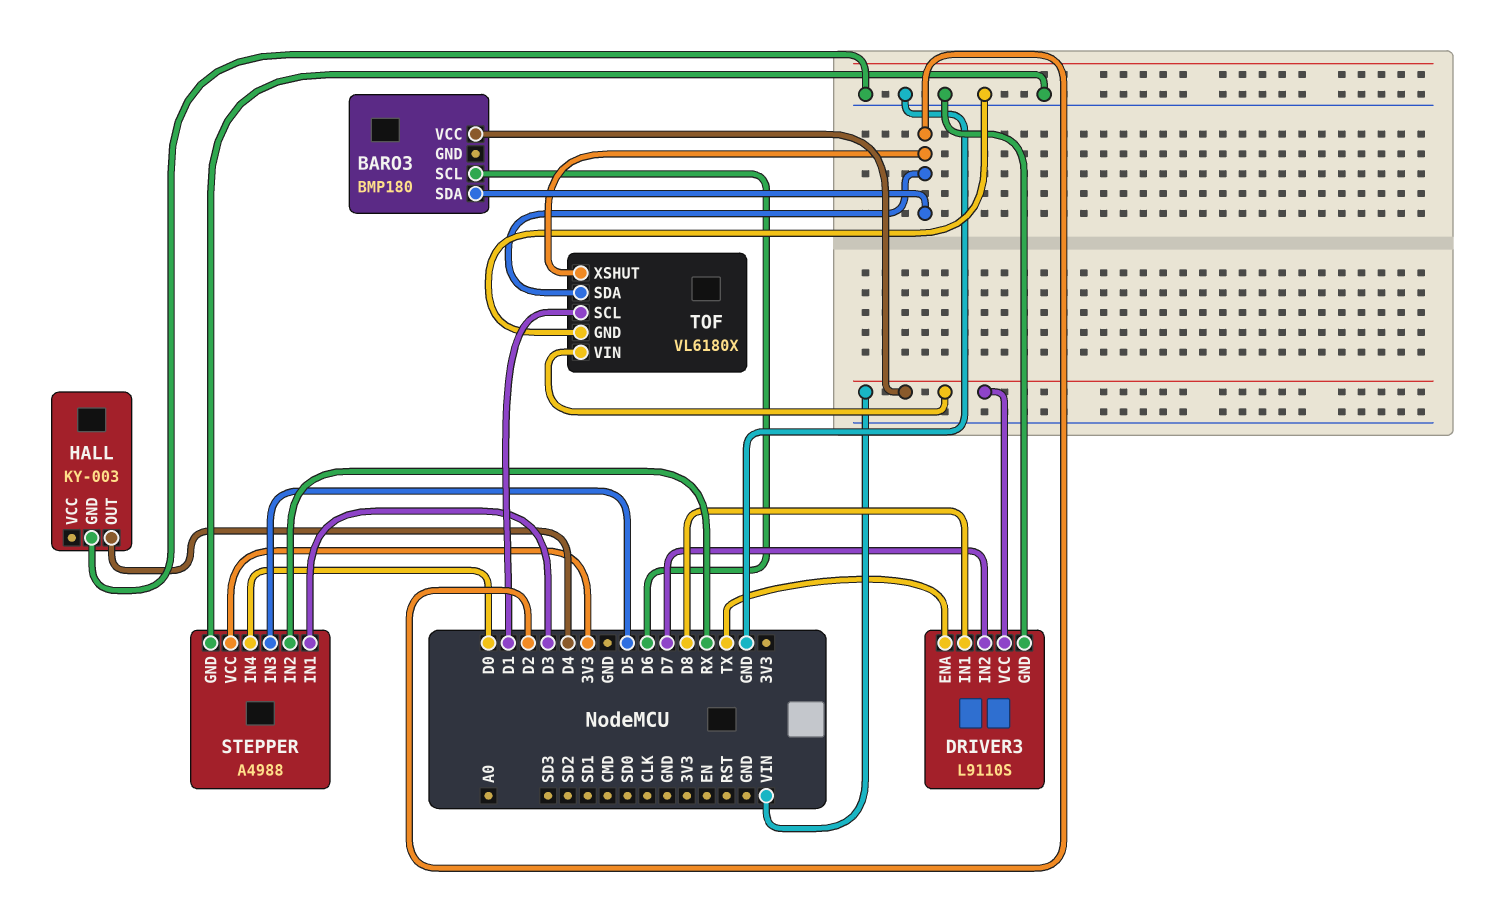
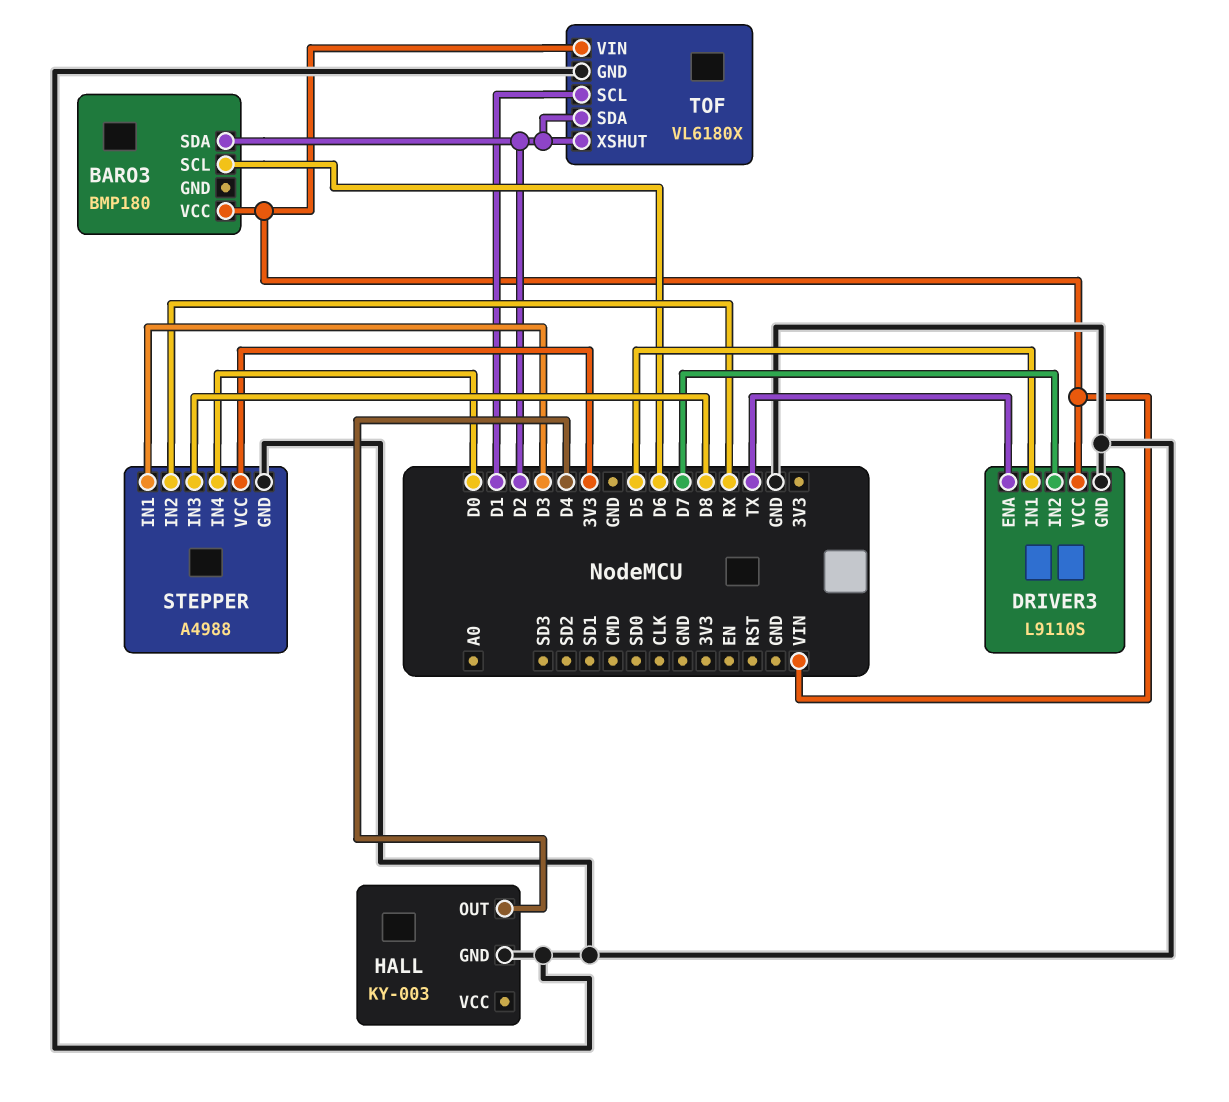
DRIVER3 pin IN1: D8 -> D5
STEPPER pin IN3: D5 -> D8

